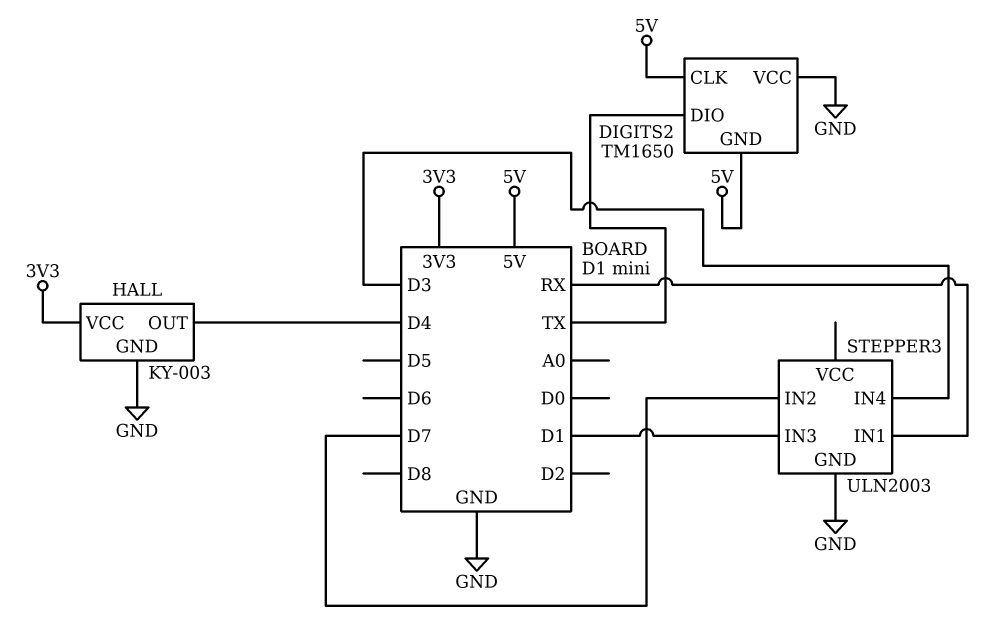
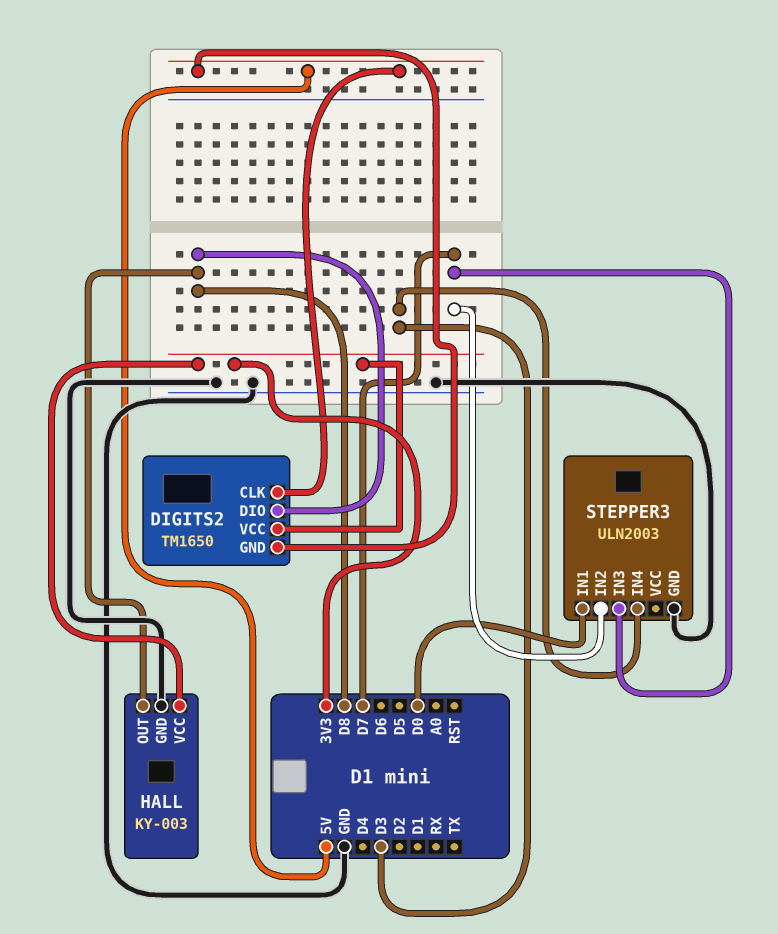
DIGITS2 pin DIO: TX -> D8
DIGITS2 pin VCC: GND -> 3V3
HALL pin OUT: D4 -> D8
STEPPER3 pin IN1: RX -> D0
STEPPER3 pin IN3: D1 -> D7

